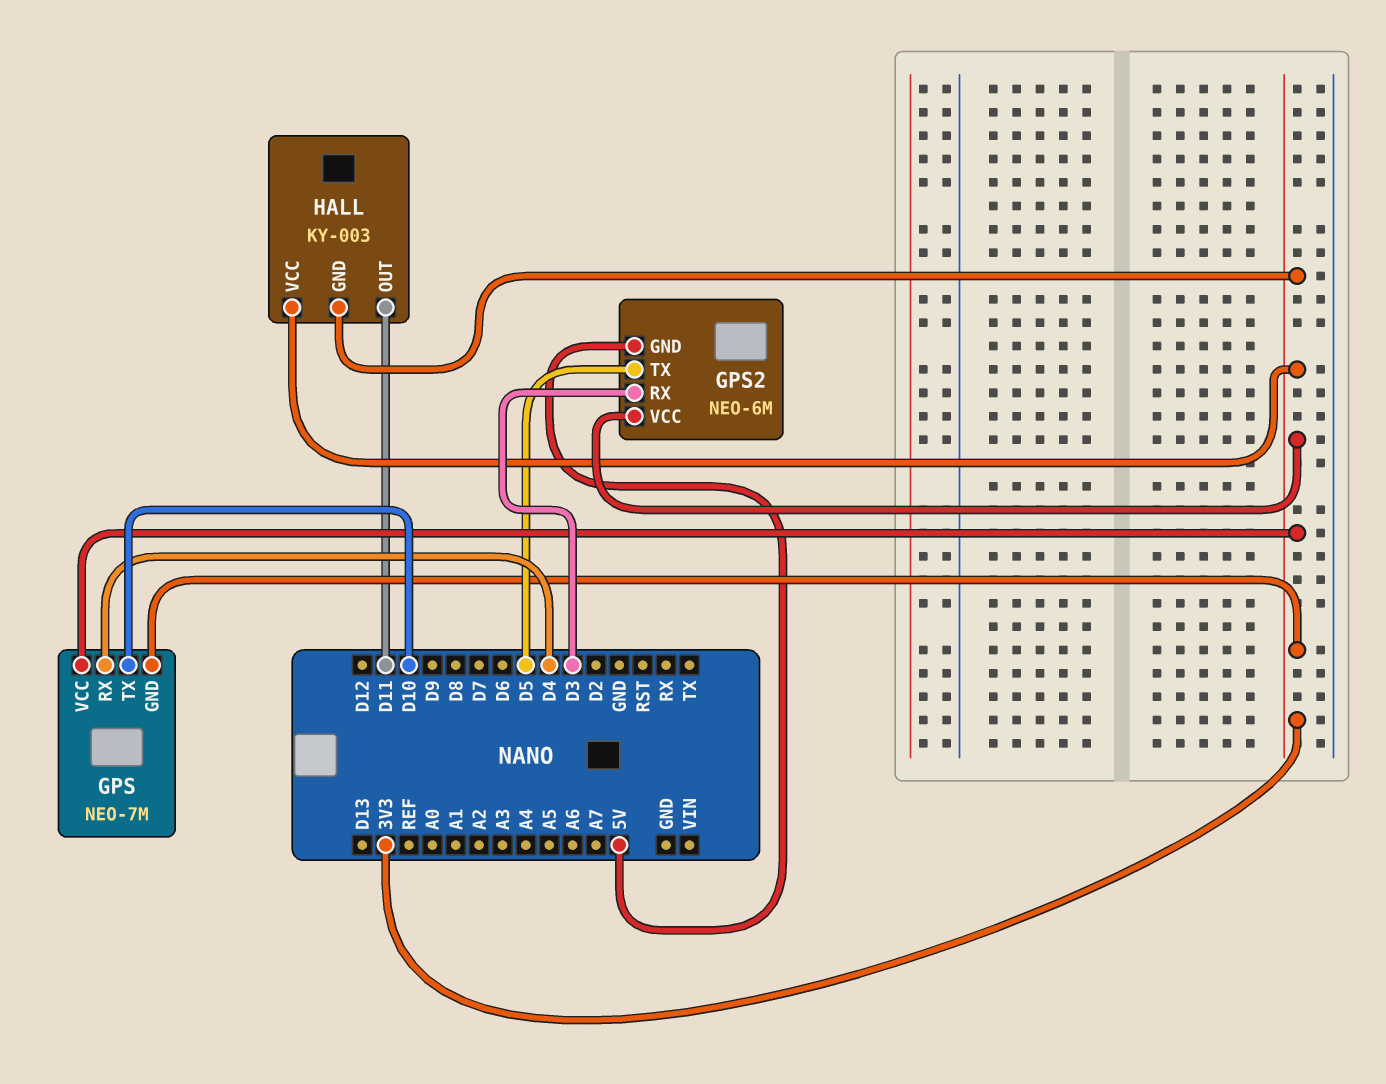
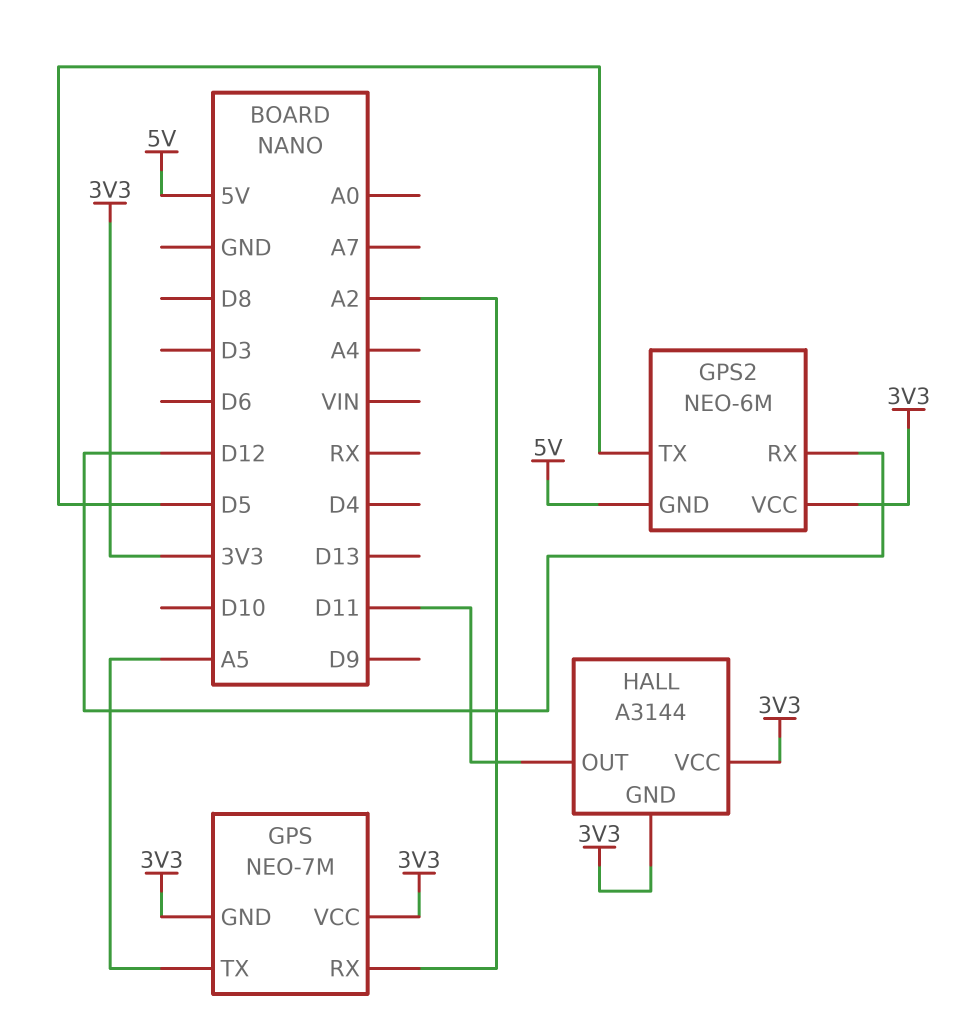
GPS pin RX: D4 -> A2
GPS pin TX: D10 -> A5
GPS2 pin RX: D3 -> D12
HALL: KY-003 -> A3144

